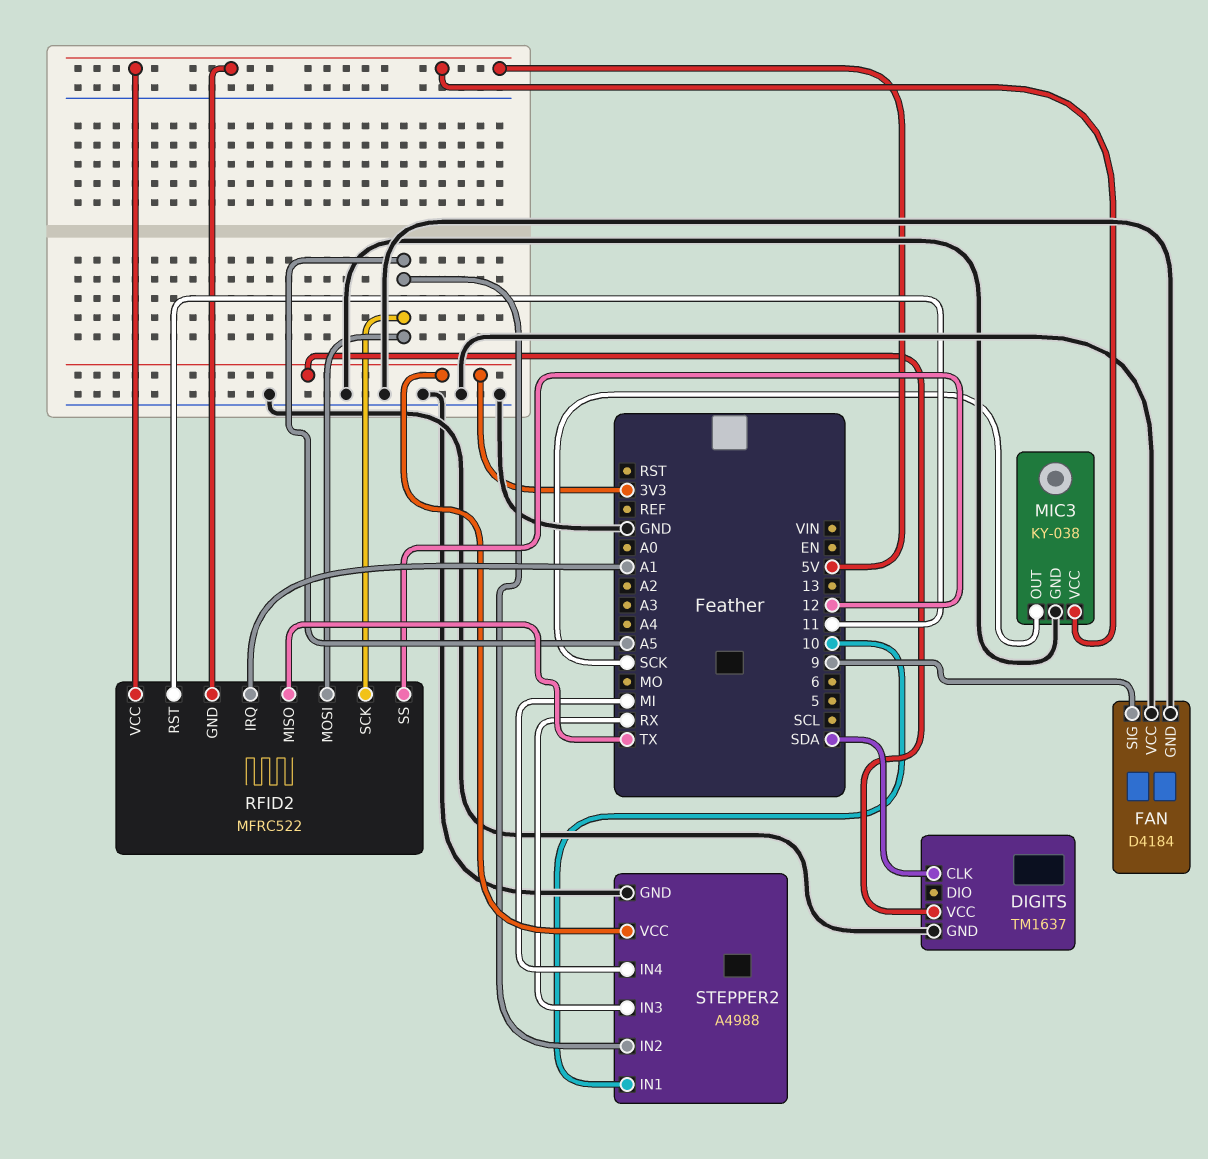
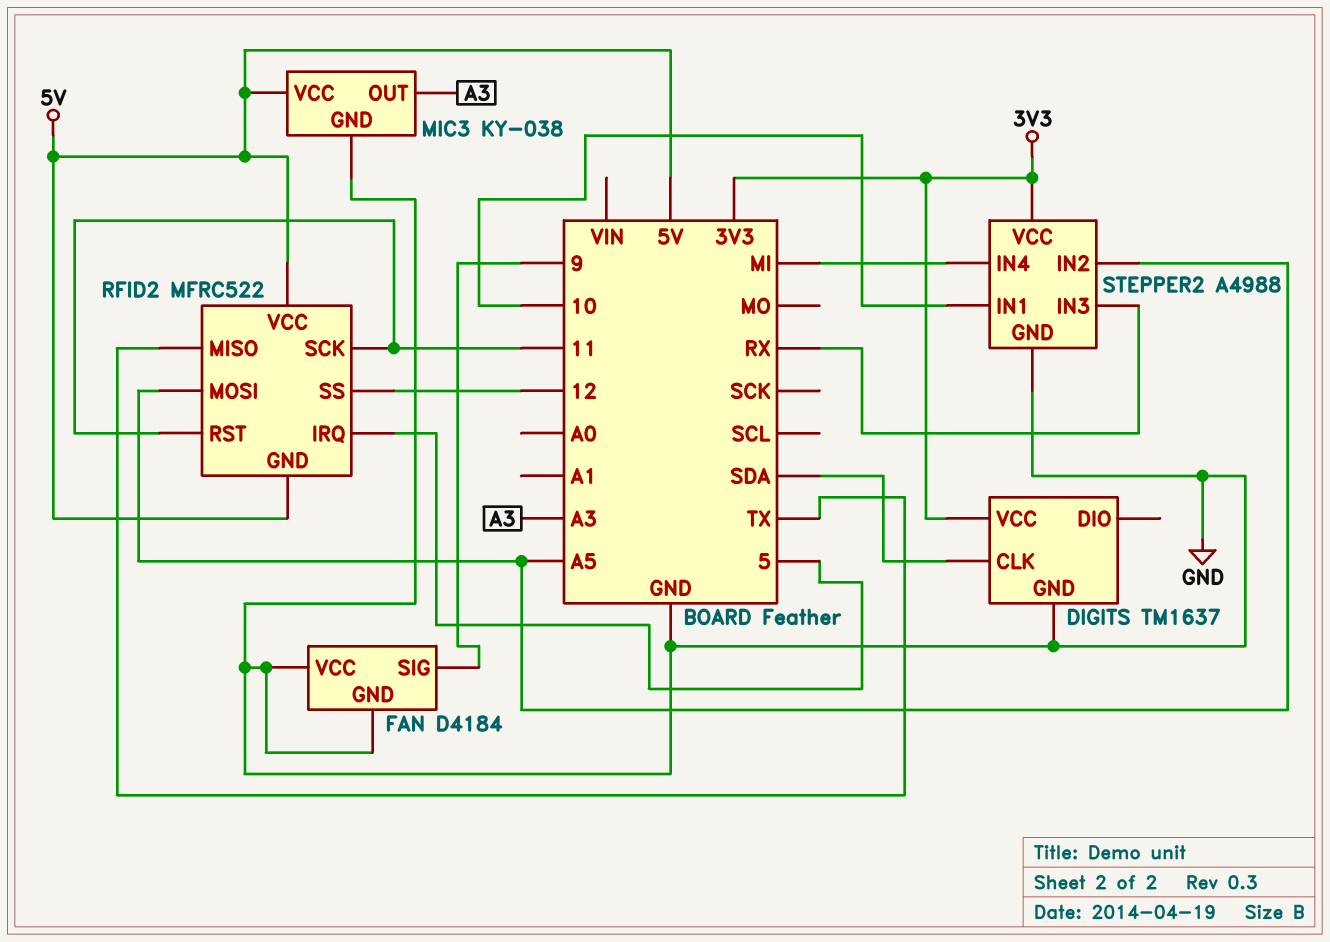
MIC3 pin OUT: SCK -> A3
RFID2 pin IRQ: A1 -> 5
RFID2 pin SCK: A5 -> 11

